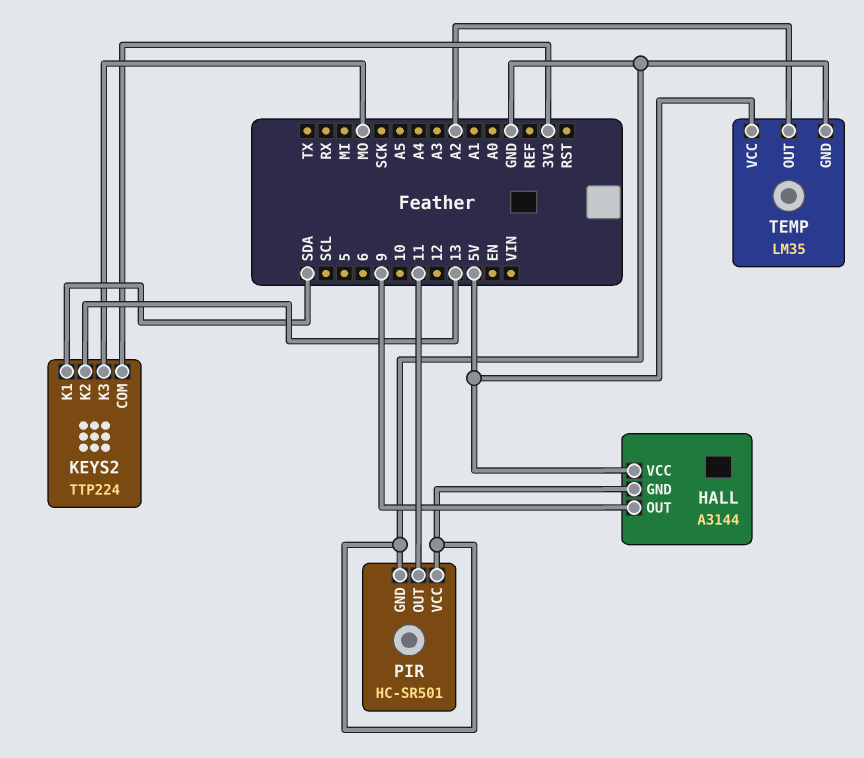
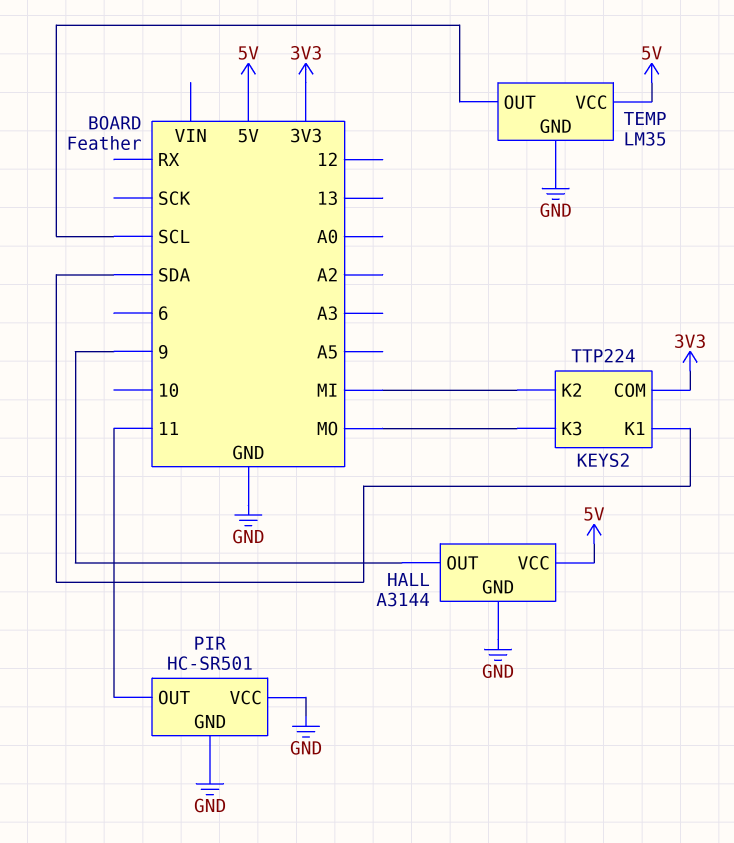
KEYS2 pin K2: 13 -> MI
TEMP pin OUT: A2 -> SCL

